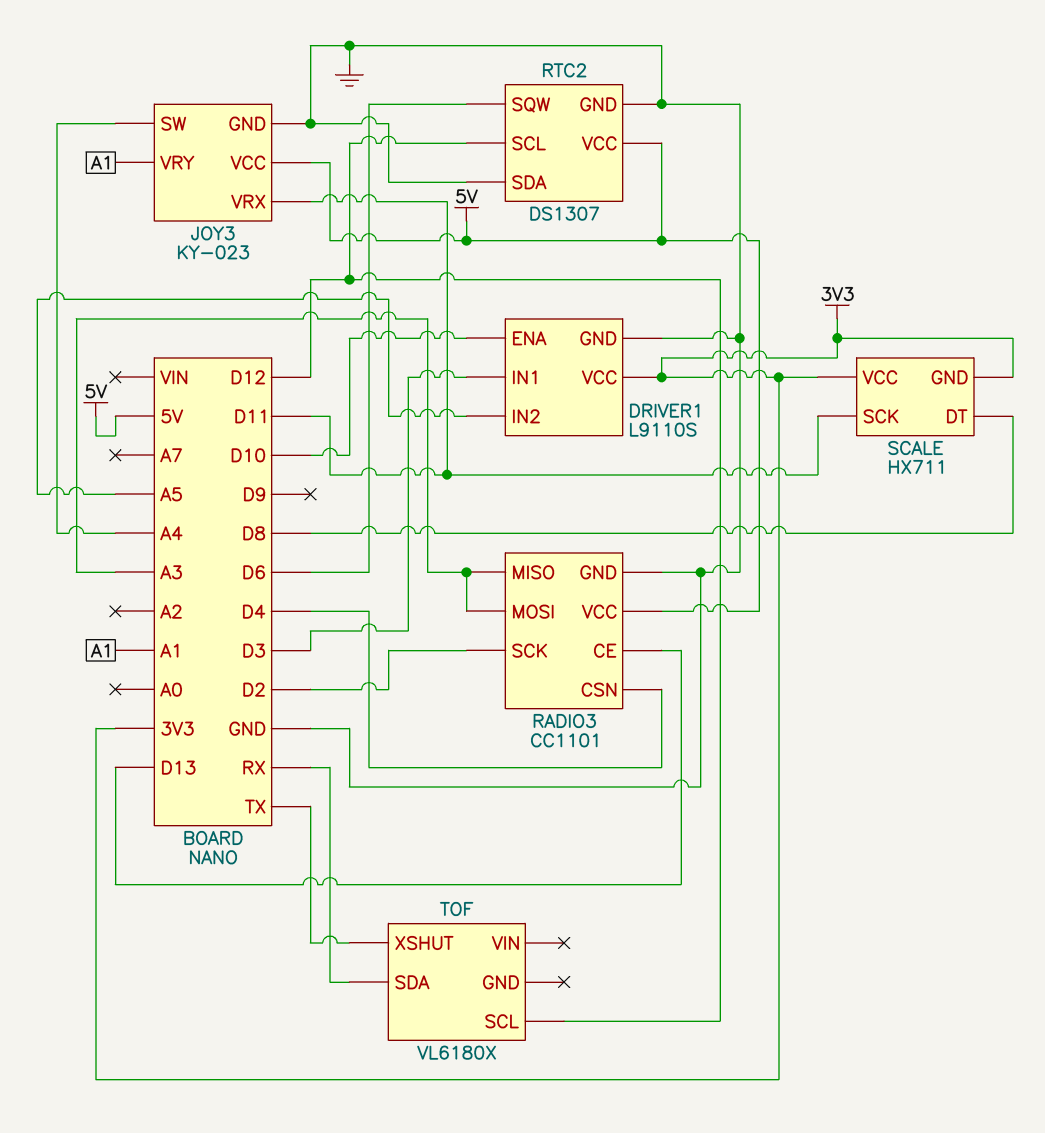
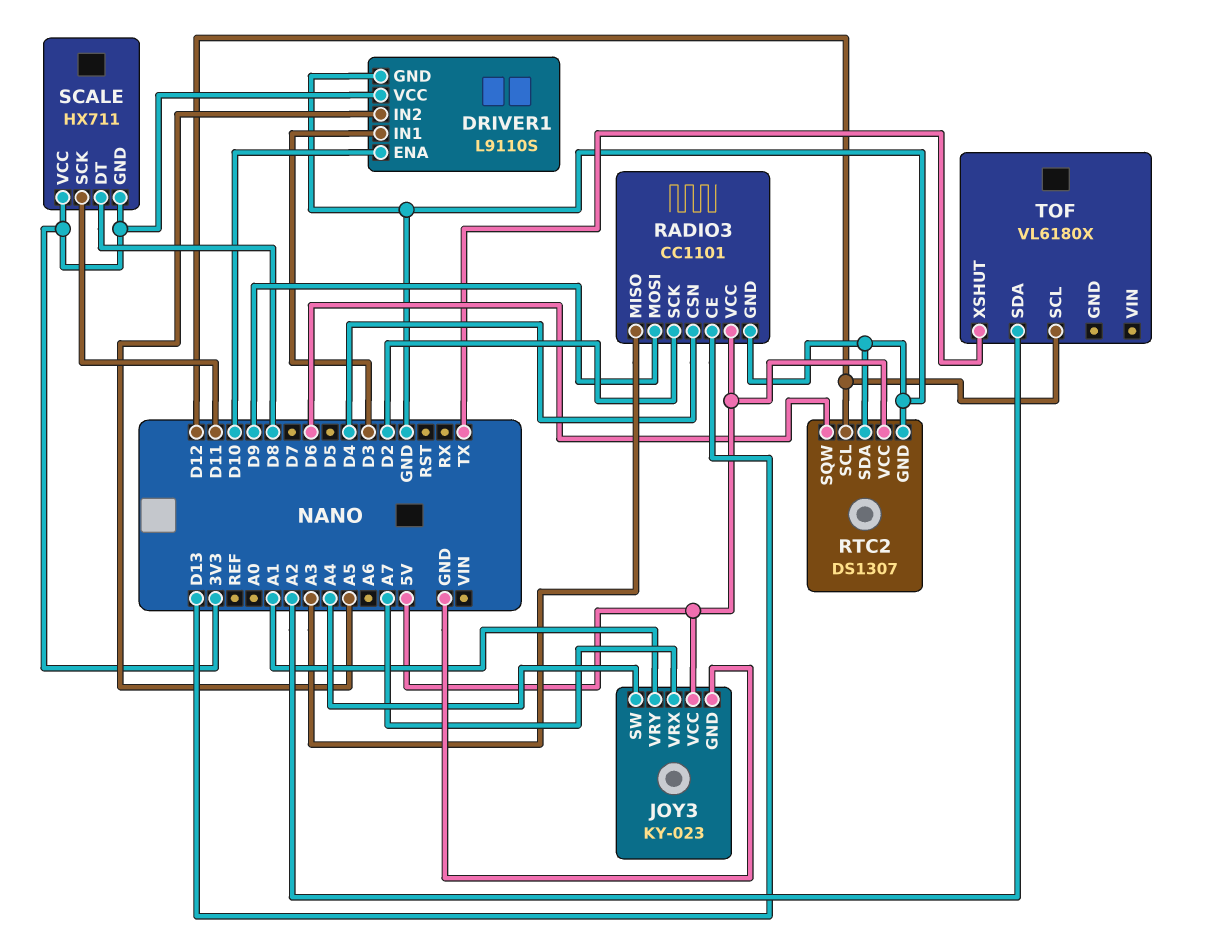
JOY3 pin VRX: D11 -> A7
RADIO3 pin MOSI: A3 -> D9
TOF pin SDA: RX -> A2

